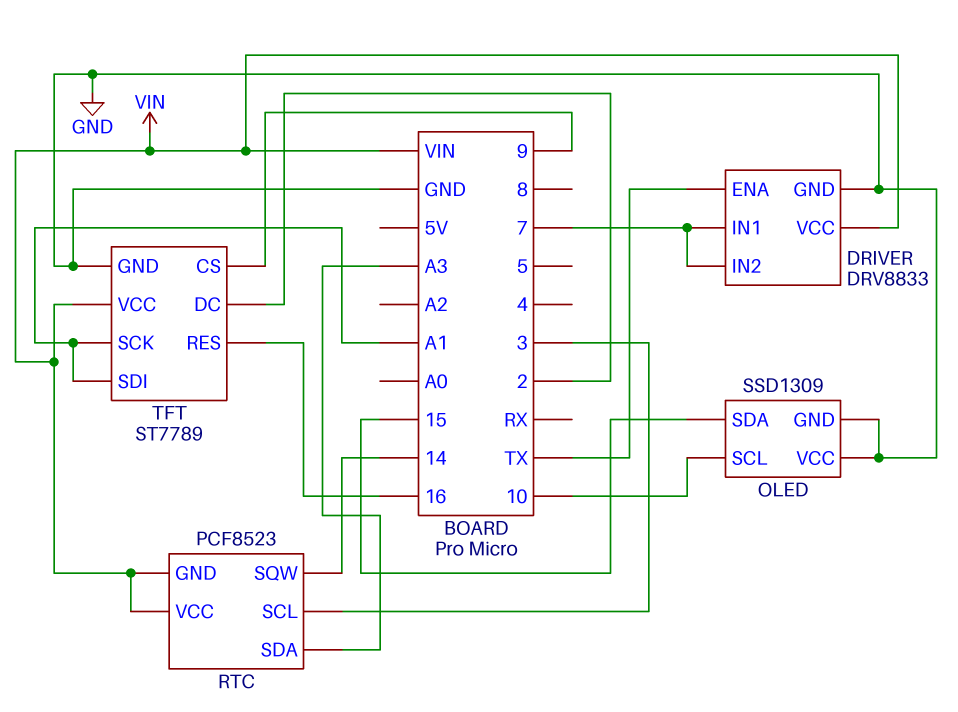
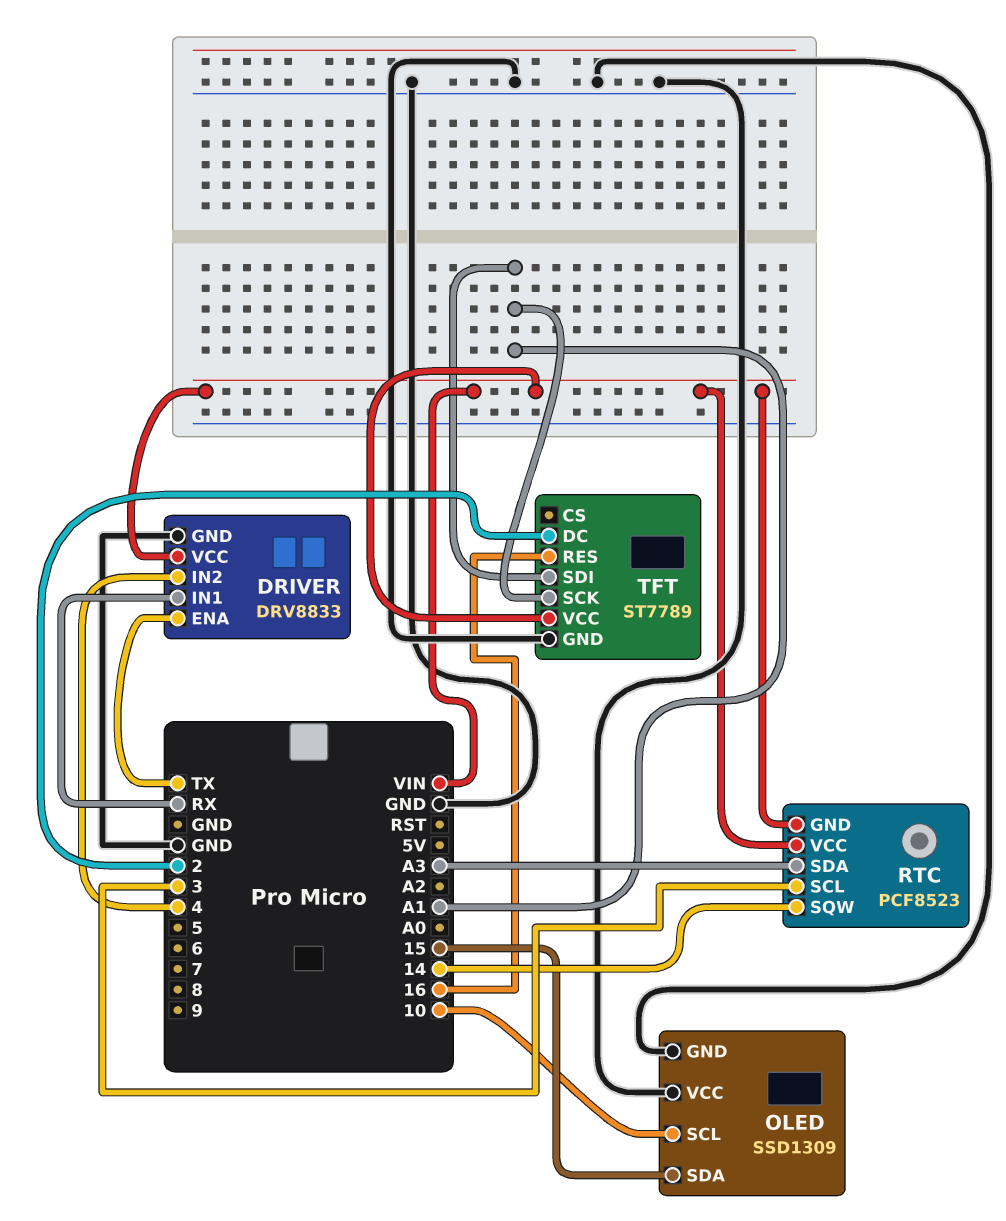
DRIVER pin IN1: 7 -> RX
DRIVER pin IN2: 7 -> 4
TFT pin CS: 9 -> none

